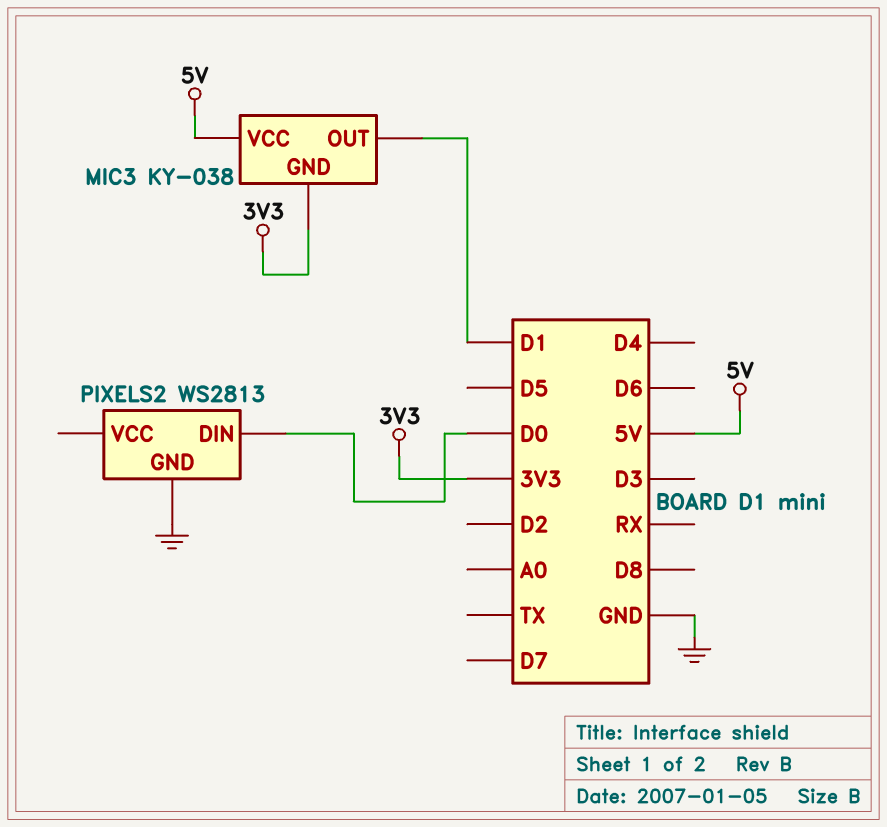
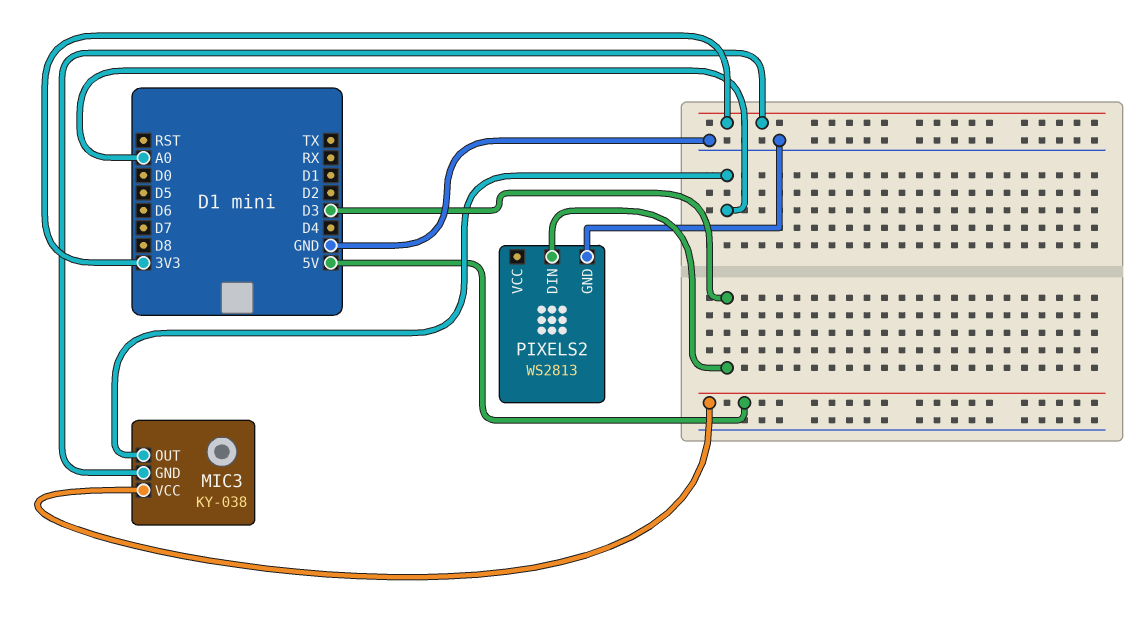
MIC3 pin OUT: D1 -> A0
PIXELS2 pin DIN: D0 -> D3

